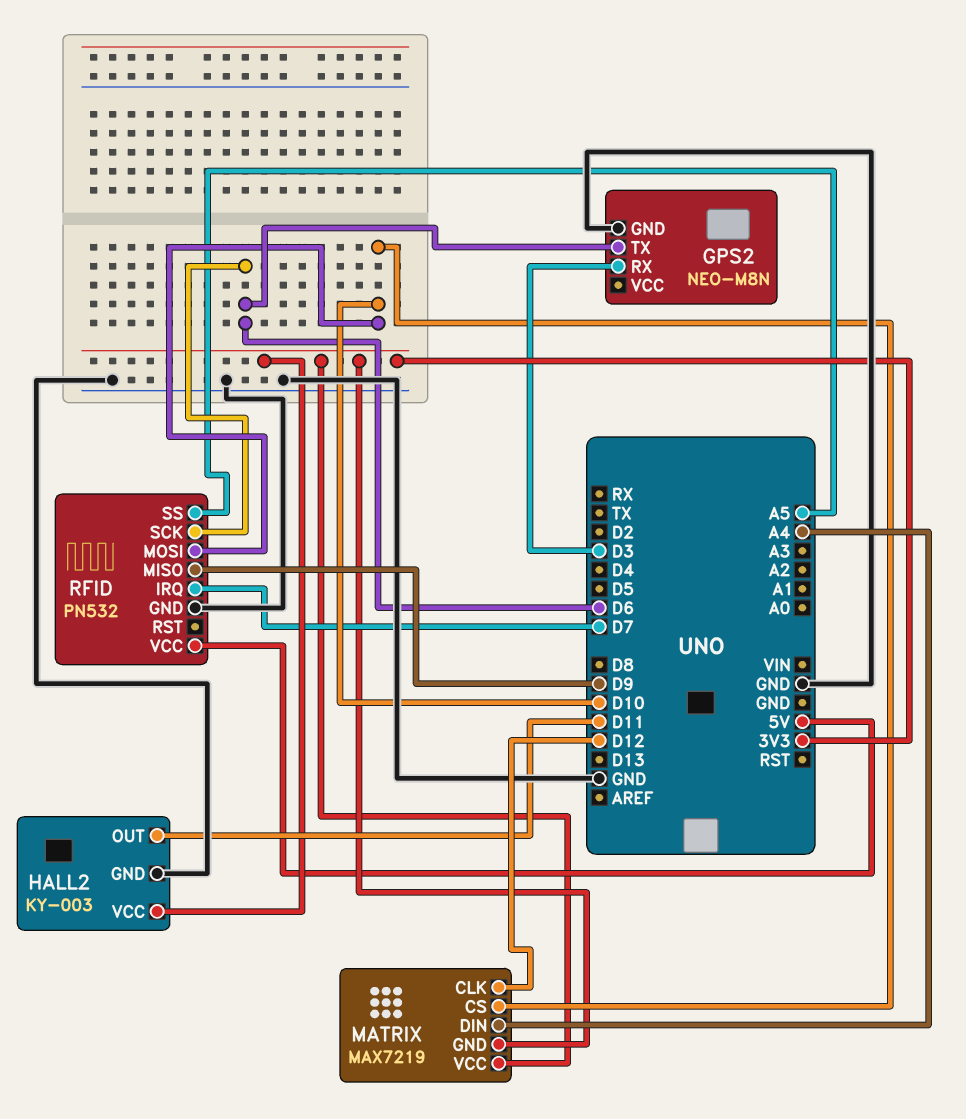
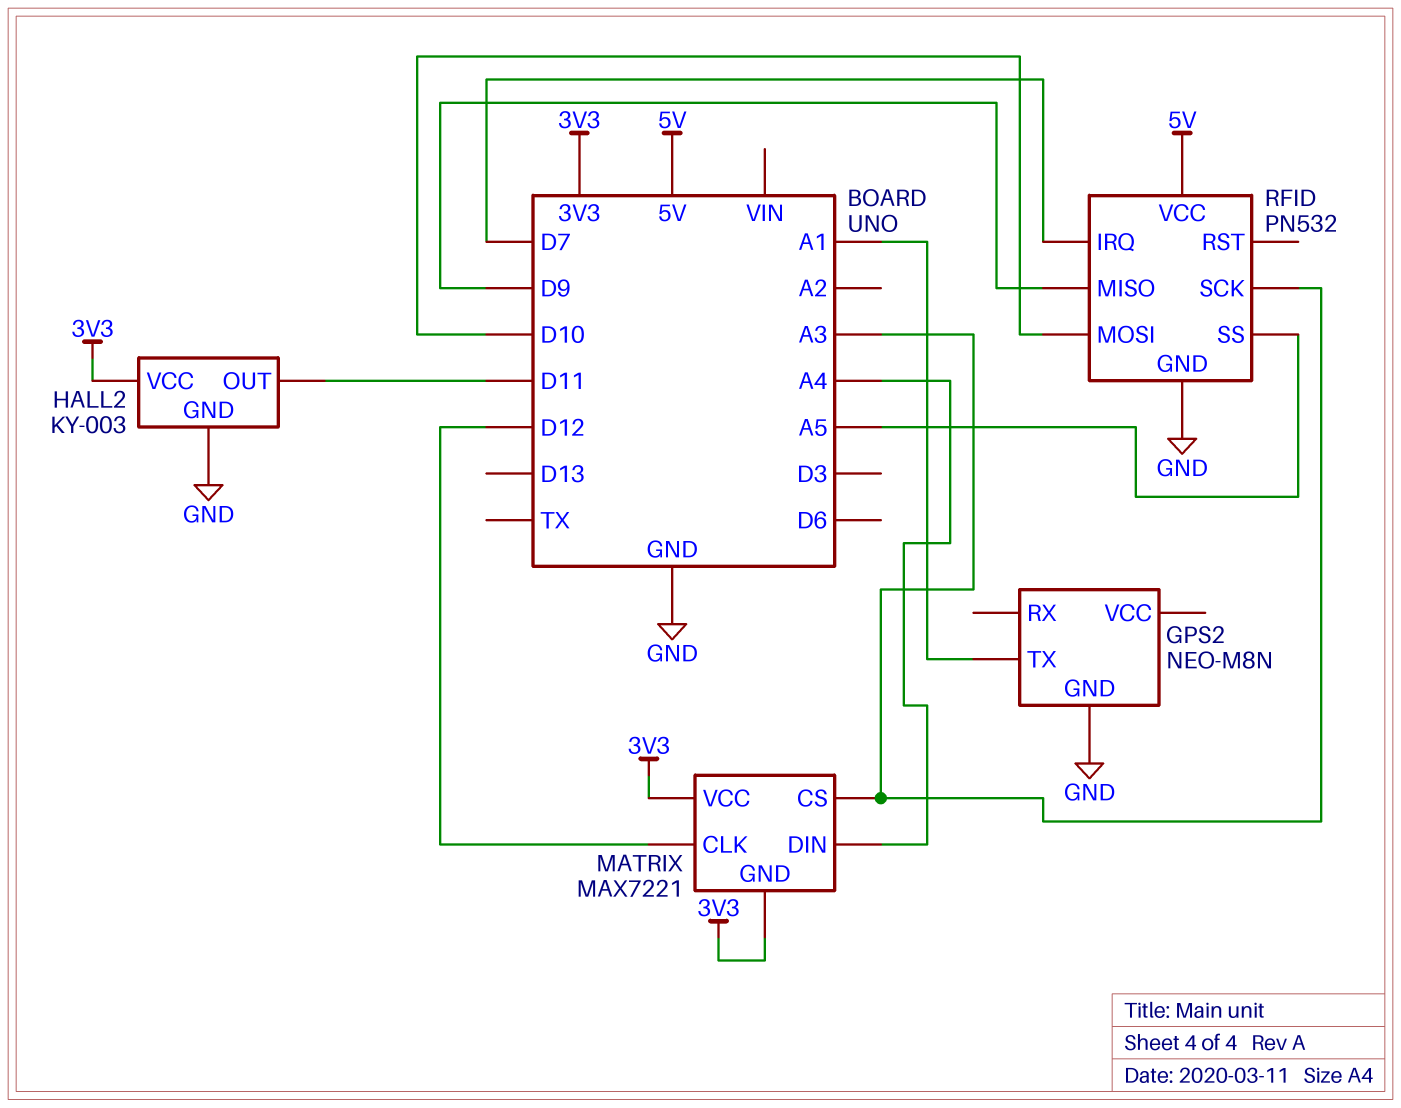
GPS2 pin RX: D3 -> none
GPS2 pin TX: D6 -> A1
MATRIX: MAX7219 -> MAX7221
MATRIX pin CS: D10 -> A3
RFID pin SCK: D6 -> A3

